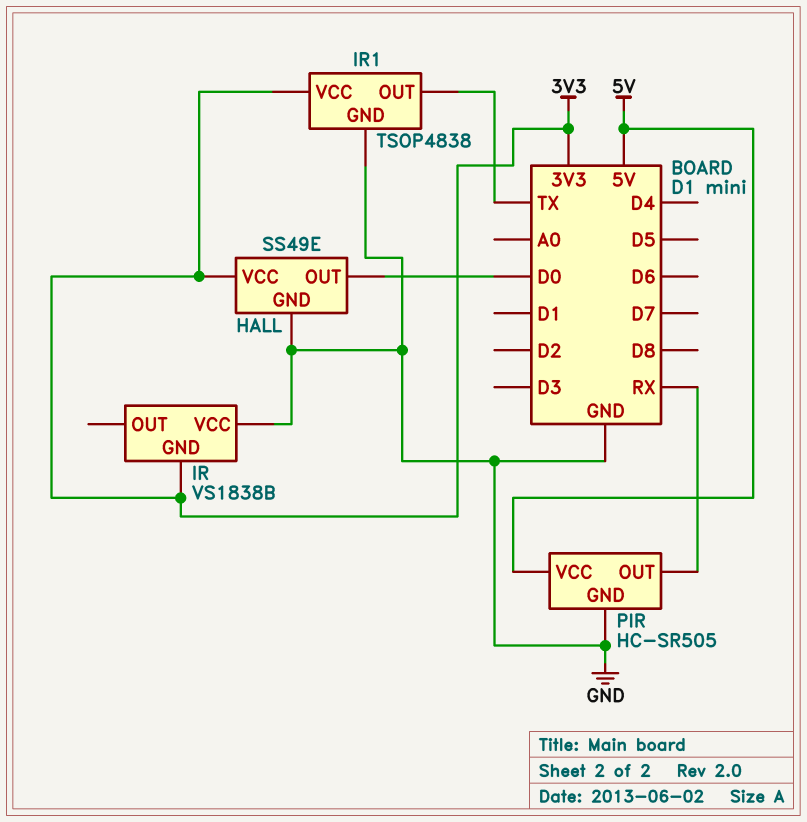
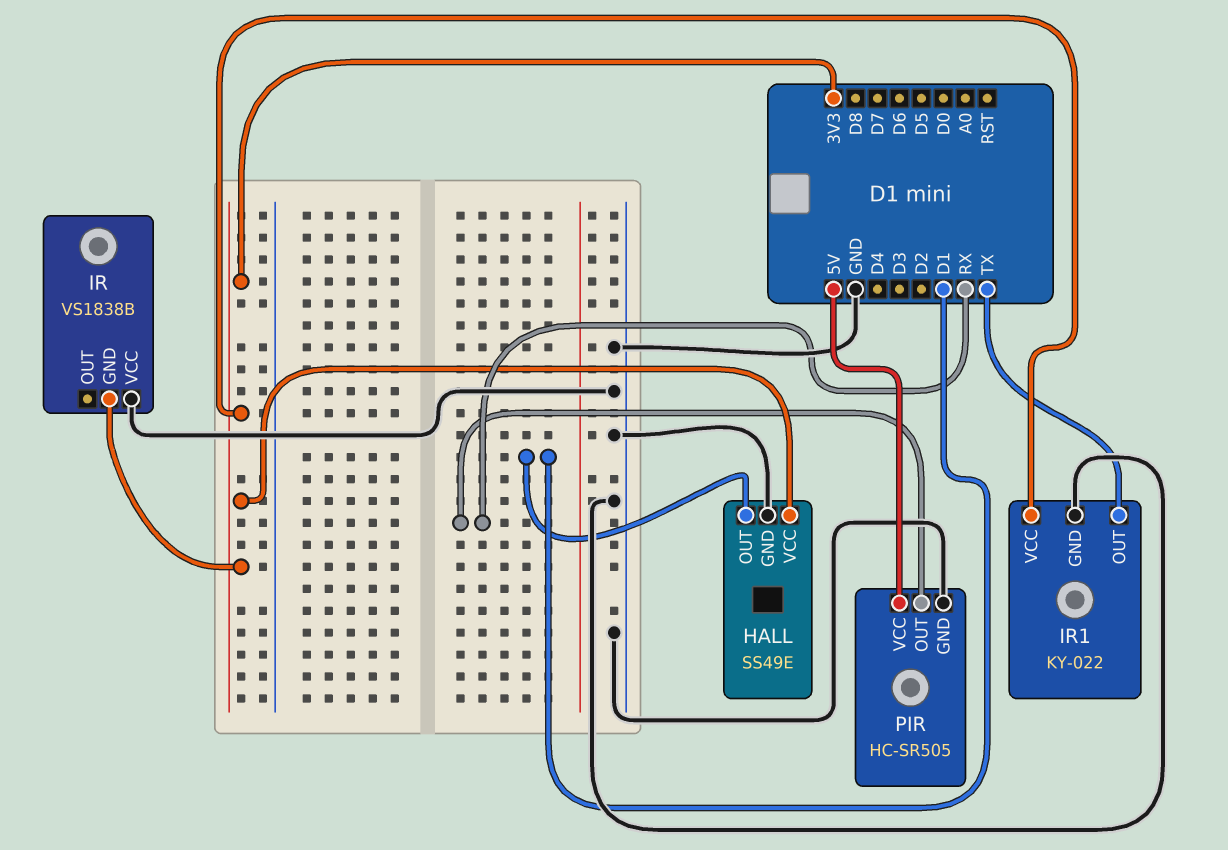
HALL pin OUT: D0 -> D1
IR1: TSOP4838 -> KY-022

